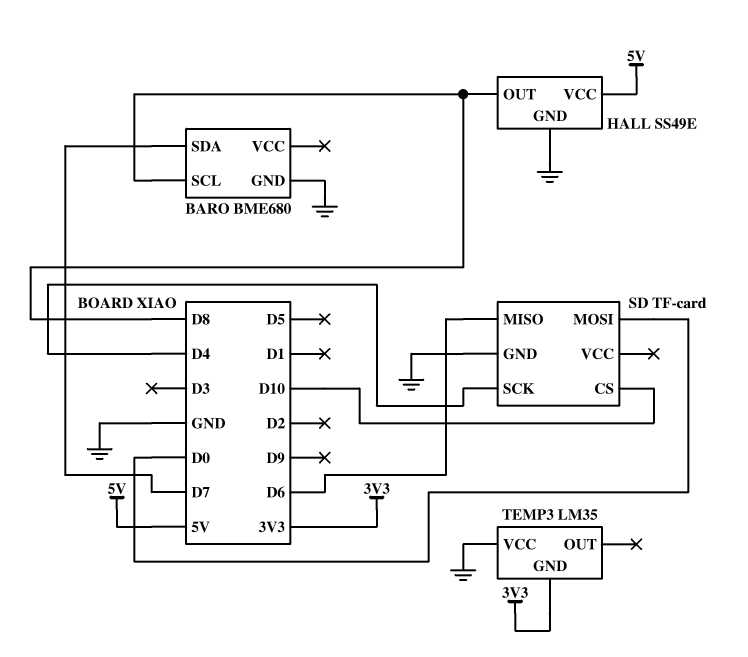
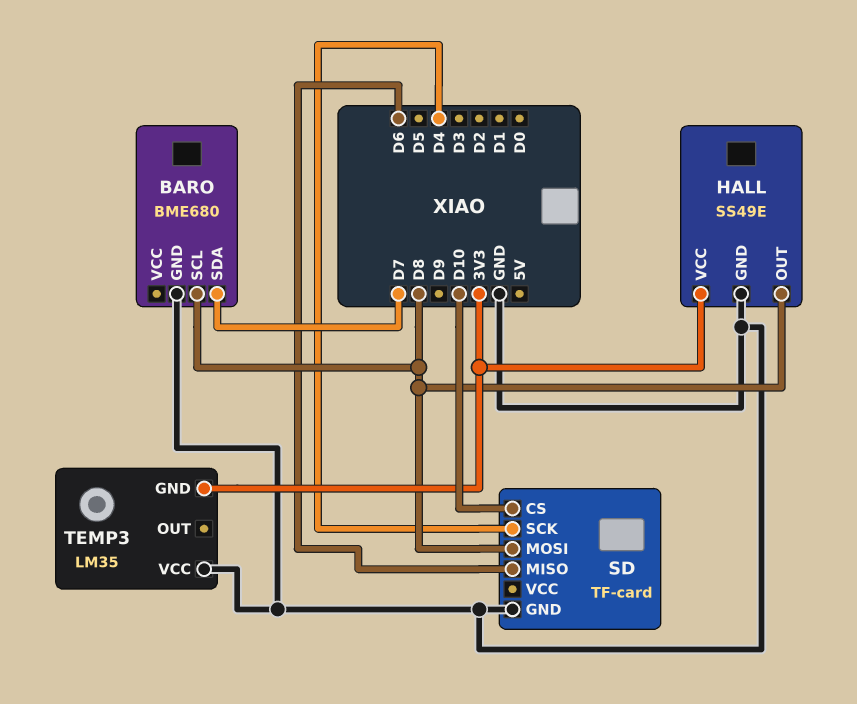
HALL pin VCC: 5V -> 3V3
SD pin MOSI: D0 -> D8

